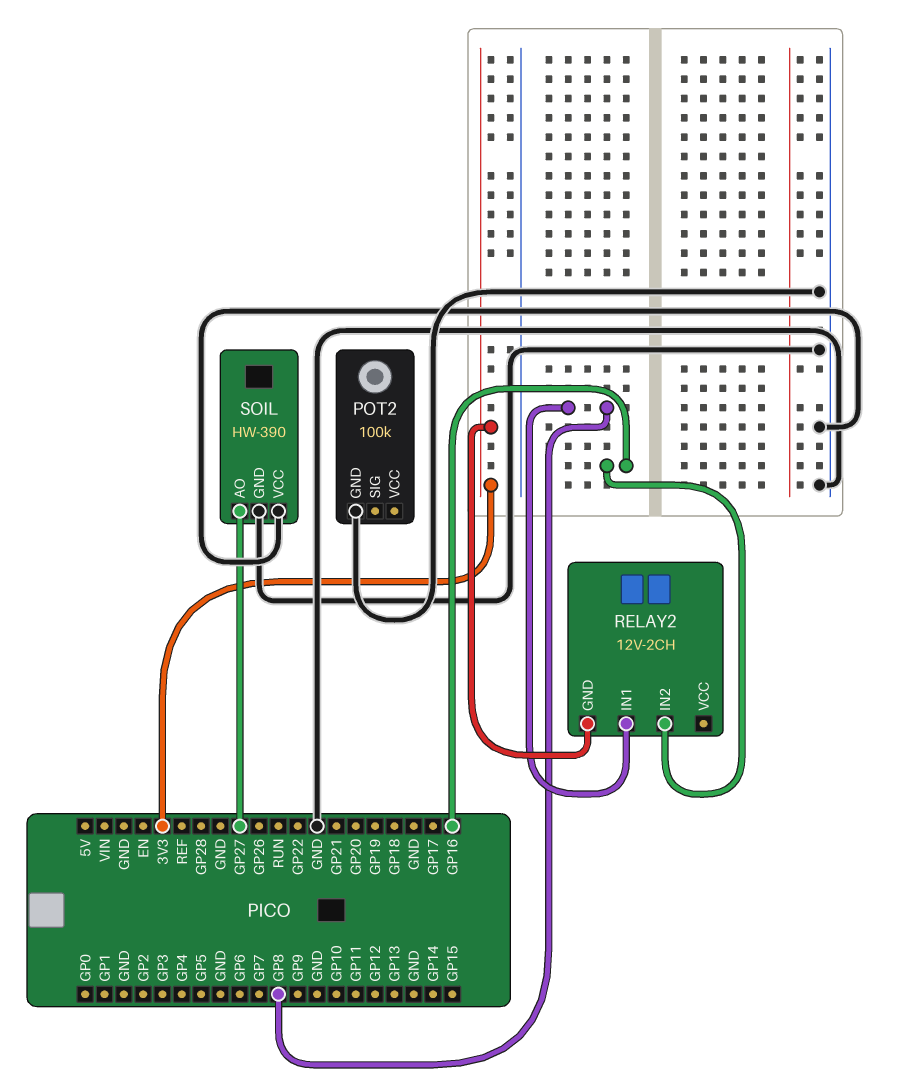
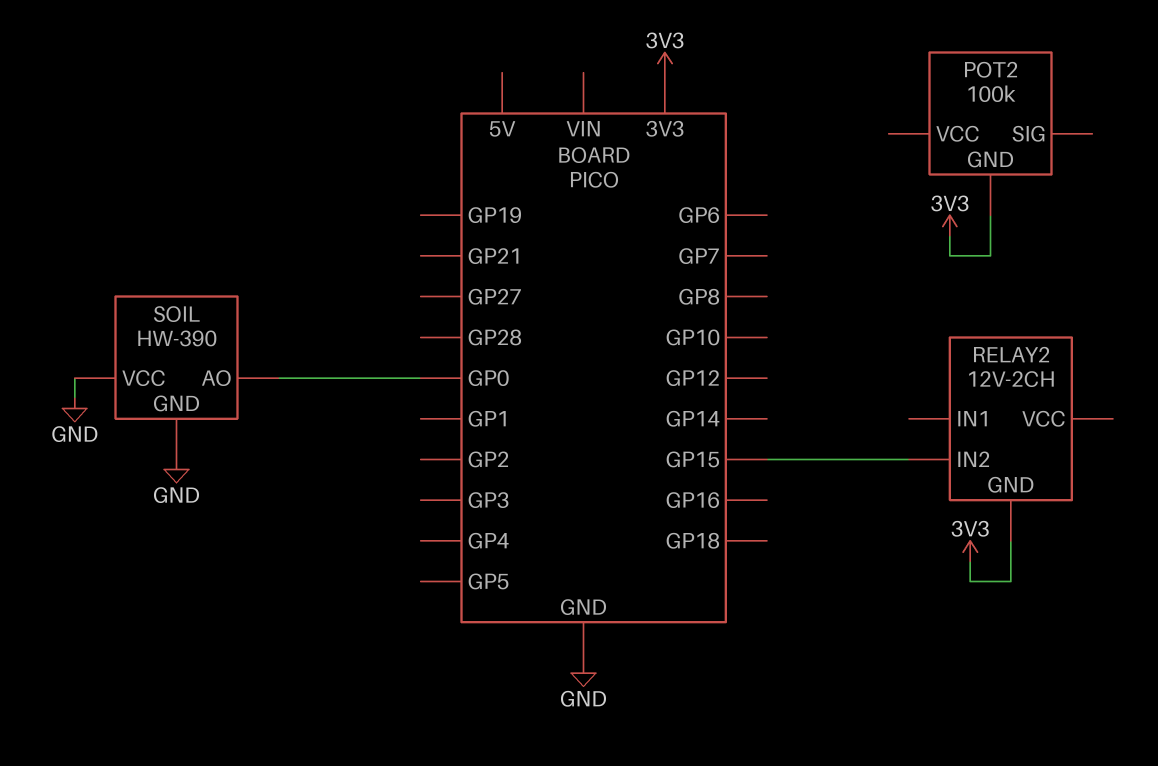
POT2 pin GND: GND -> 3V3
RELAY2 pin IN1: GP8 -> none
RELAY2 pin IN2: GP16 -> GP15
SOIL pin AO: GP27 -> GP0

